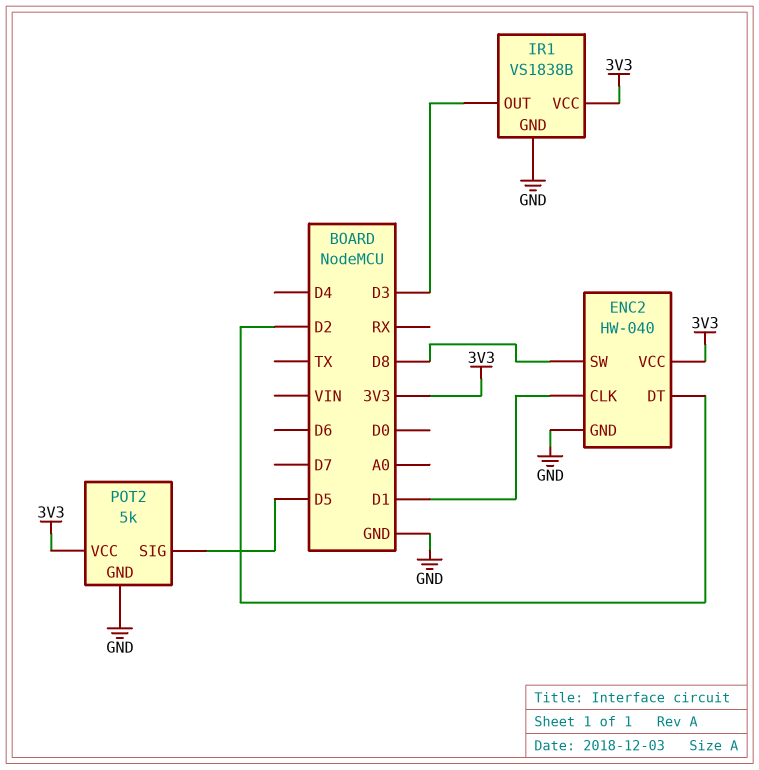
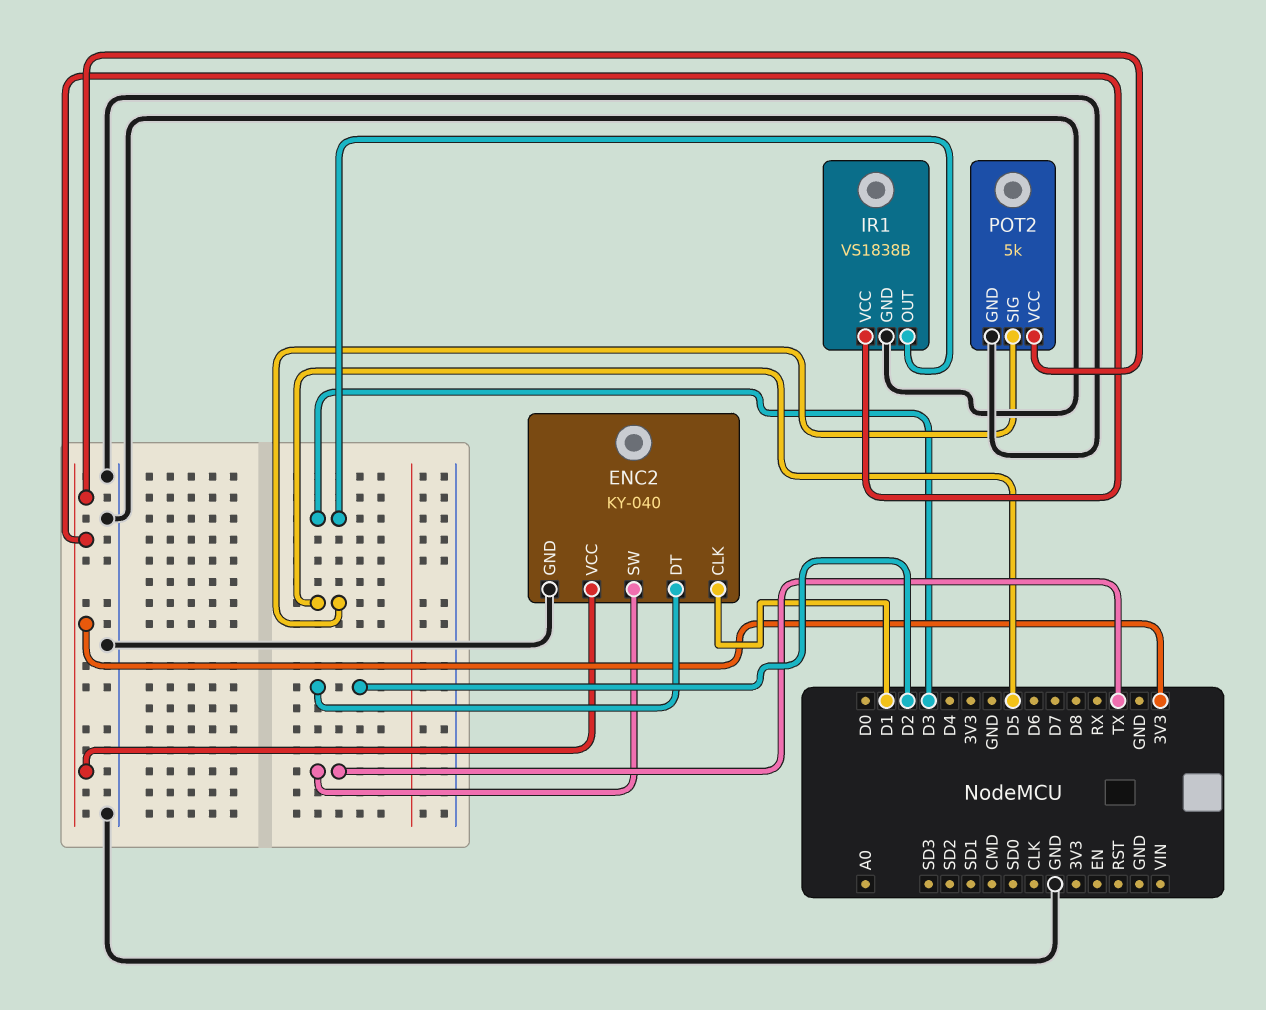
ENC2: HW-040 -> KY-040
ENC2 pin SW: D8 -> TX

